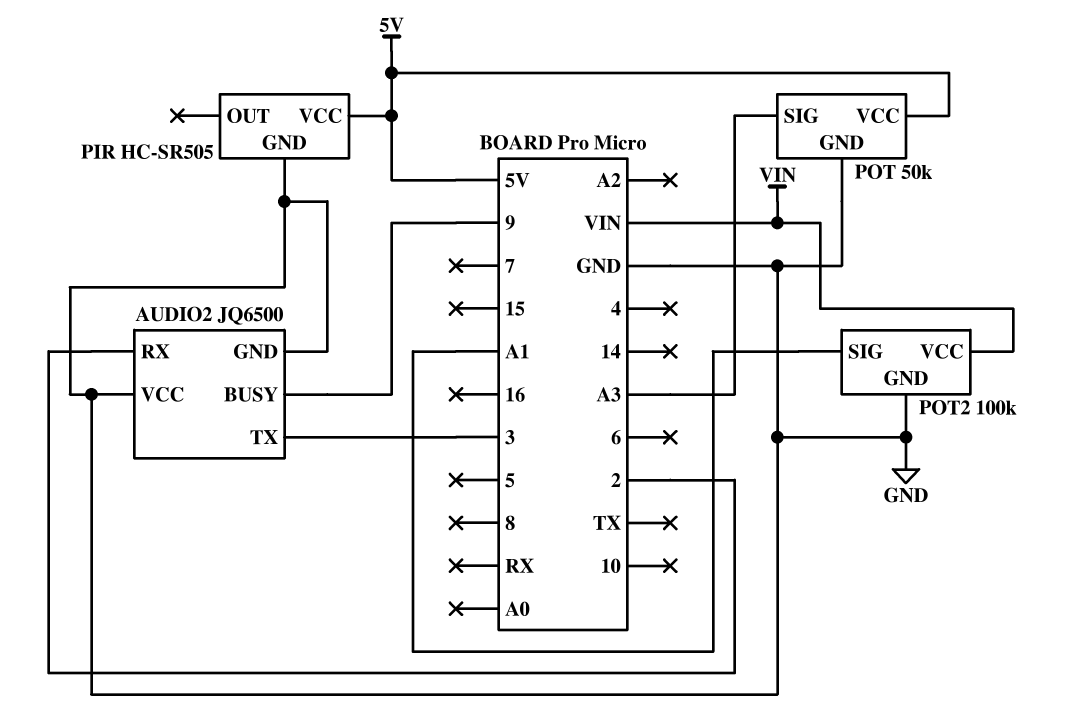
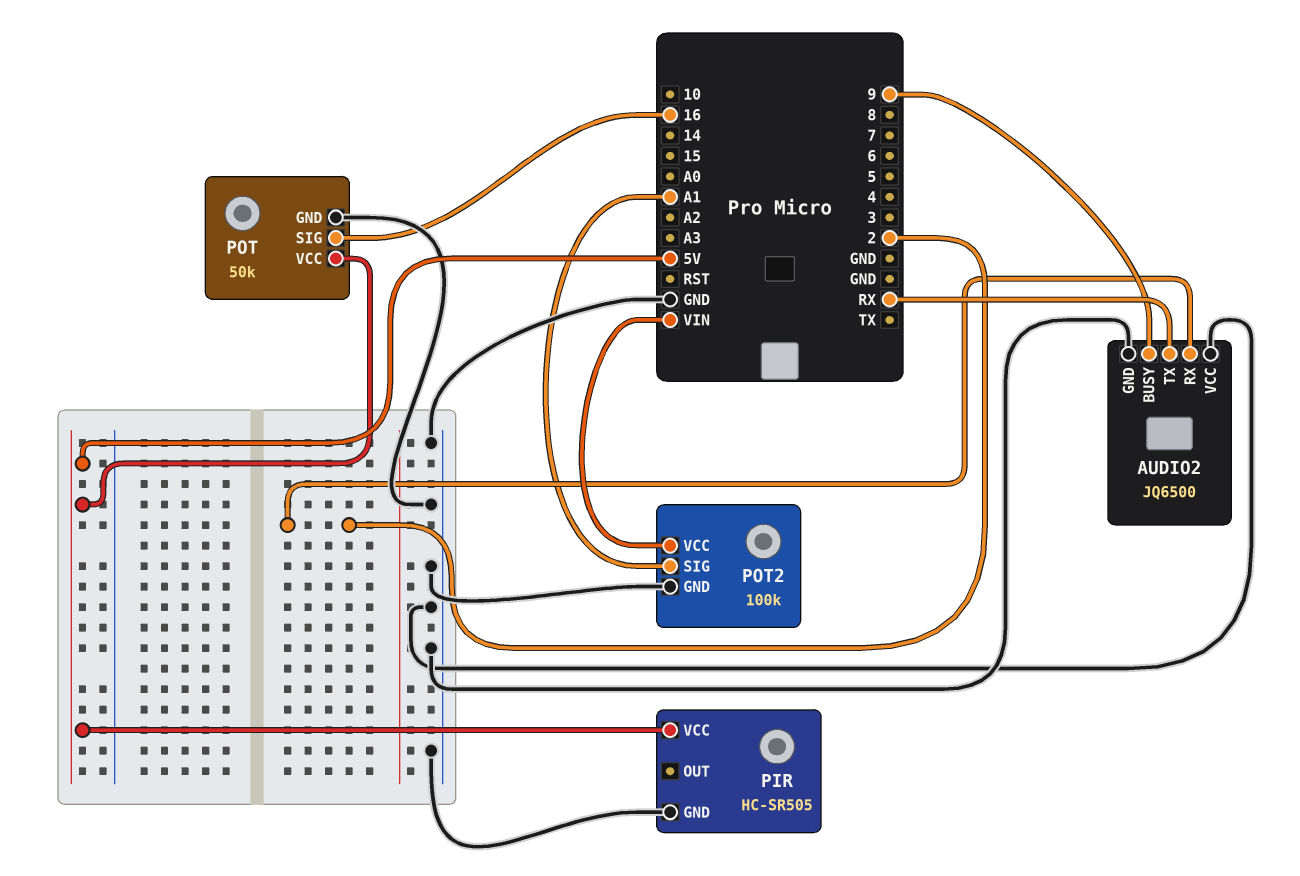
AUDIO2 pin TX: 3 -> RX
POT pin SIG: A3 -> 16

